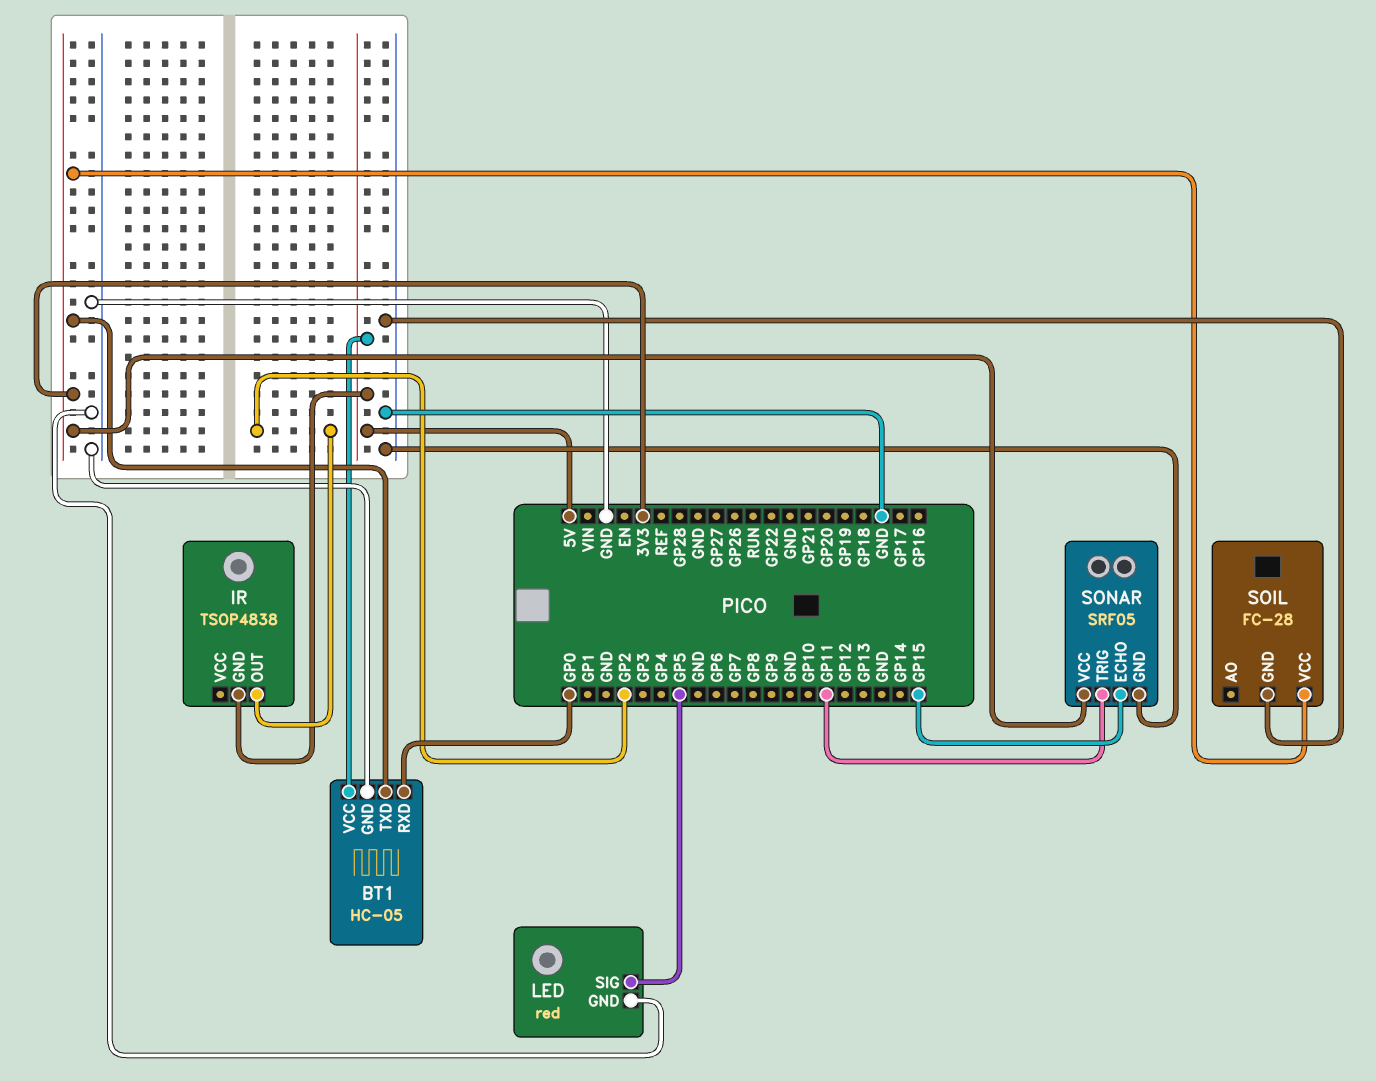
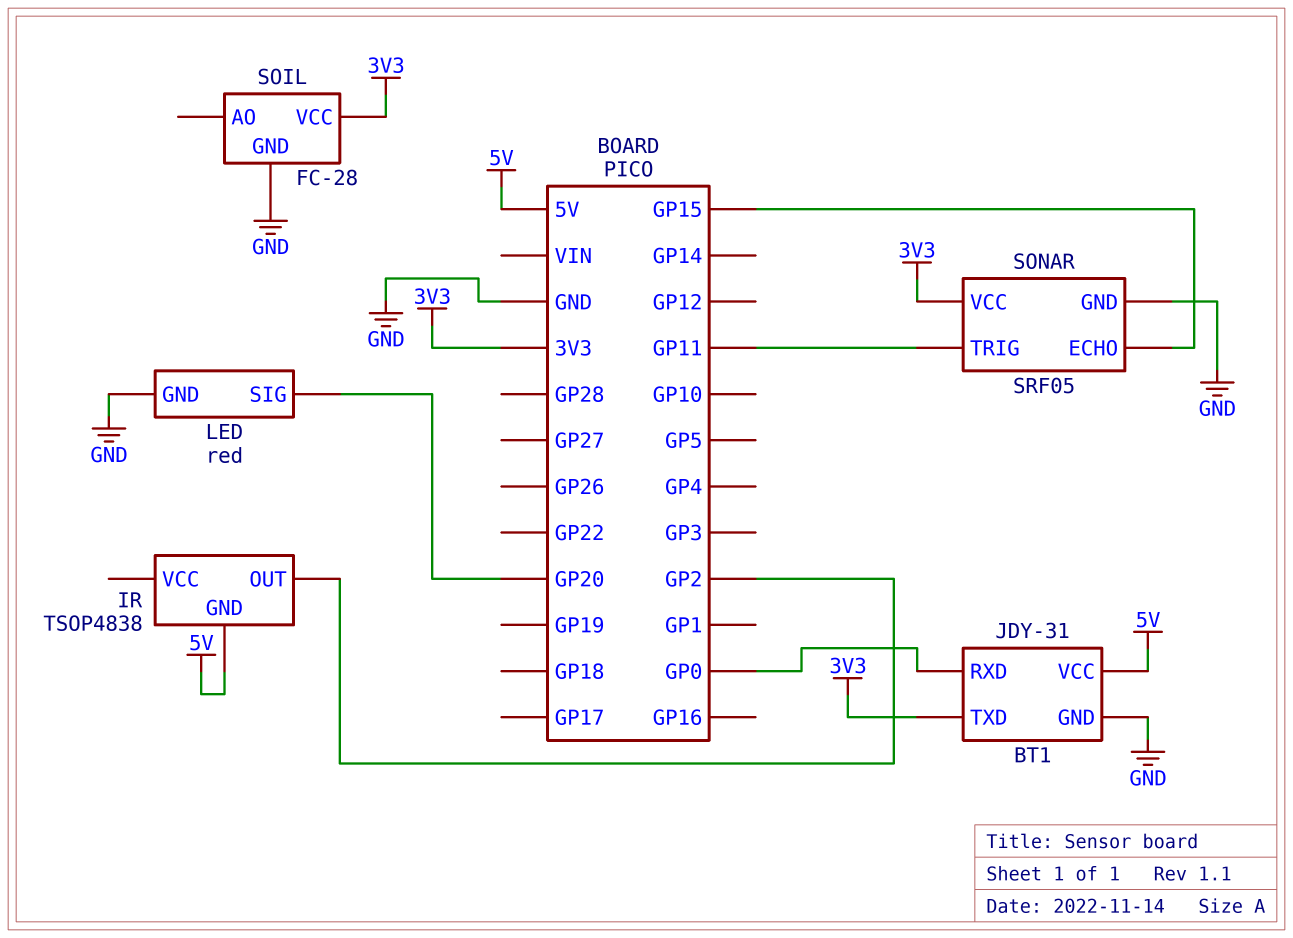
BT1: HC-05 -> JDY-31
LED pin SIG: GP5 -> GP20

